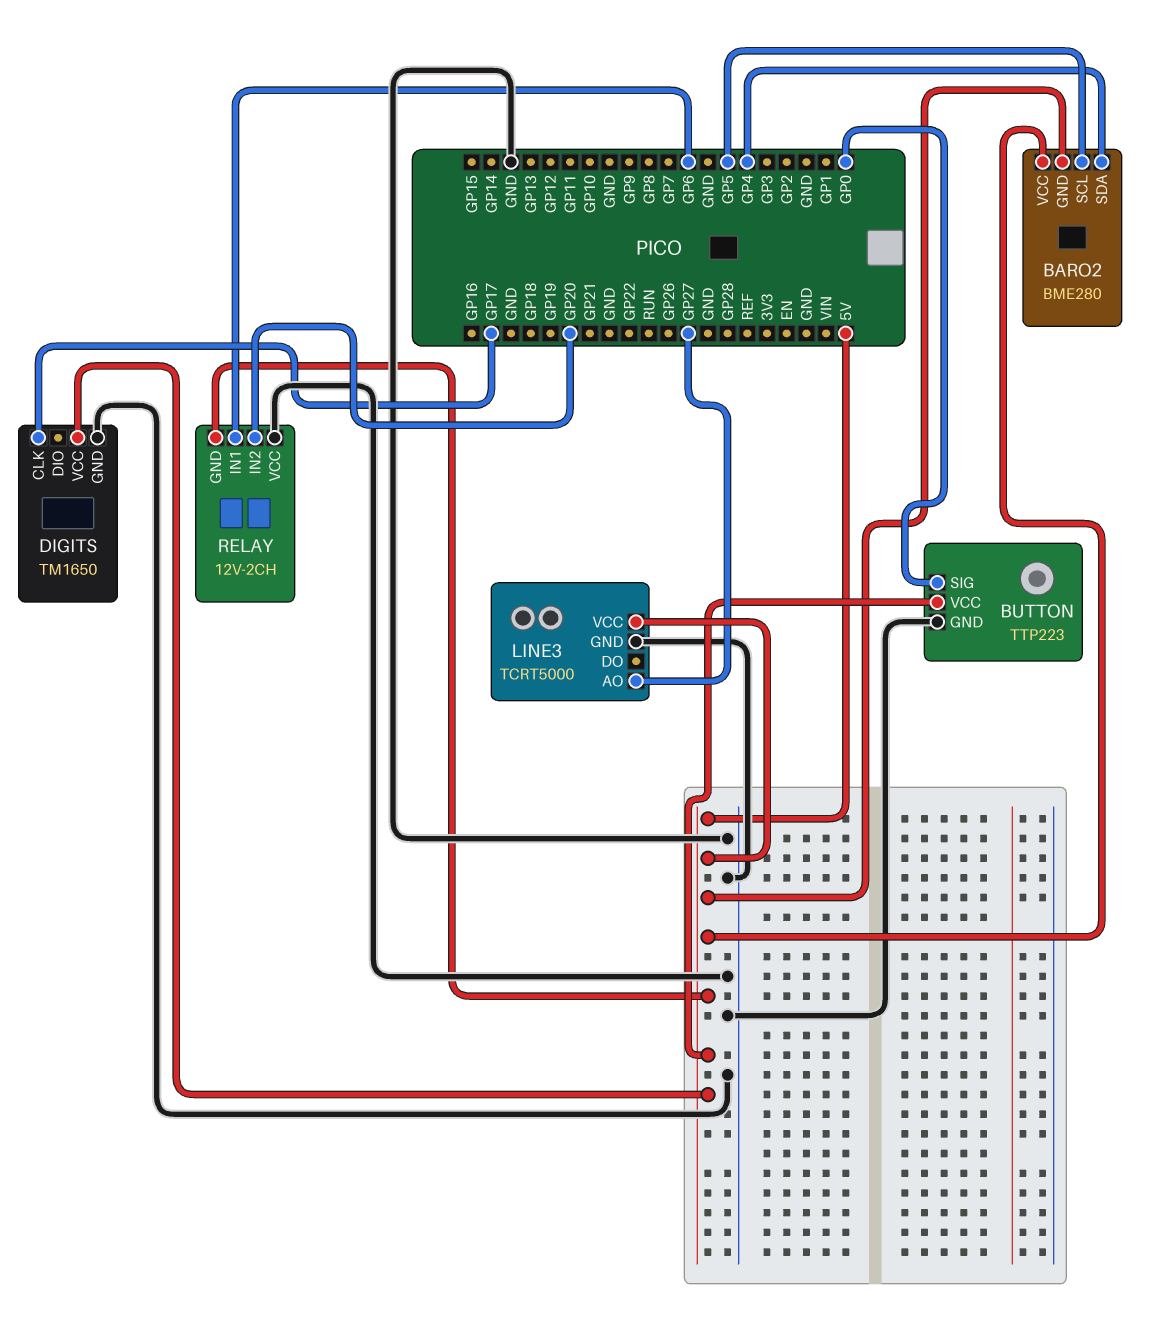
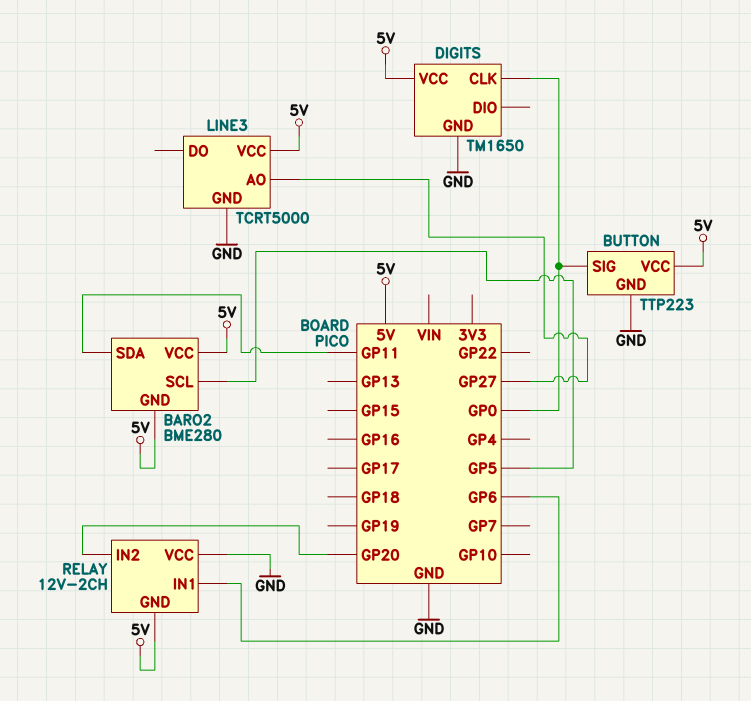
BARO2 pin SDA: GP4 -> GP11
DIGITS pin CLK: GP17 -> GP0

